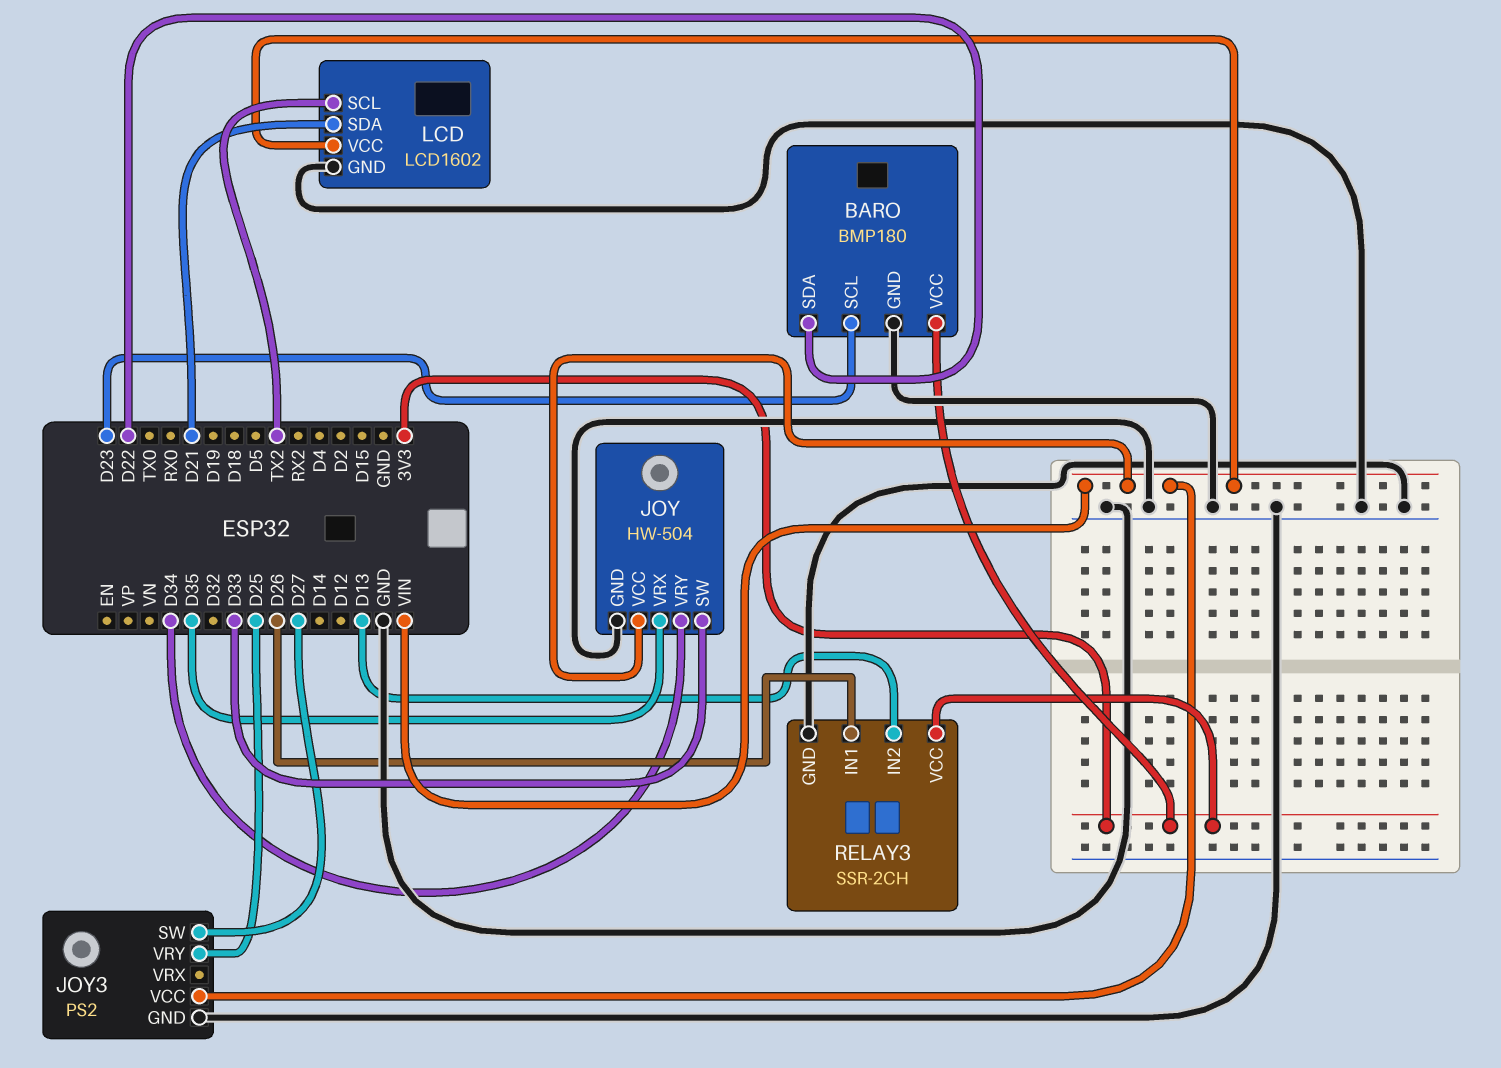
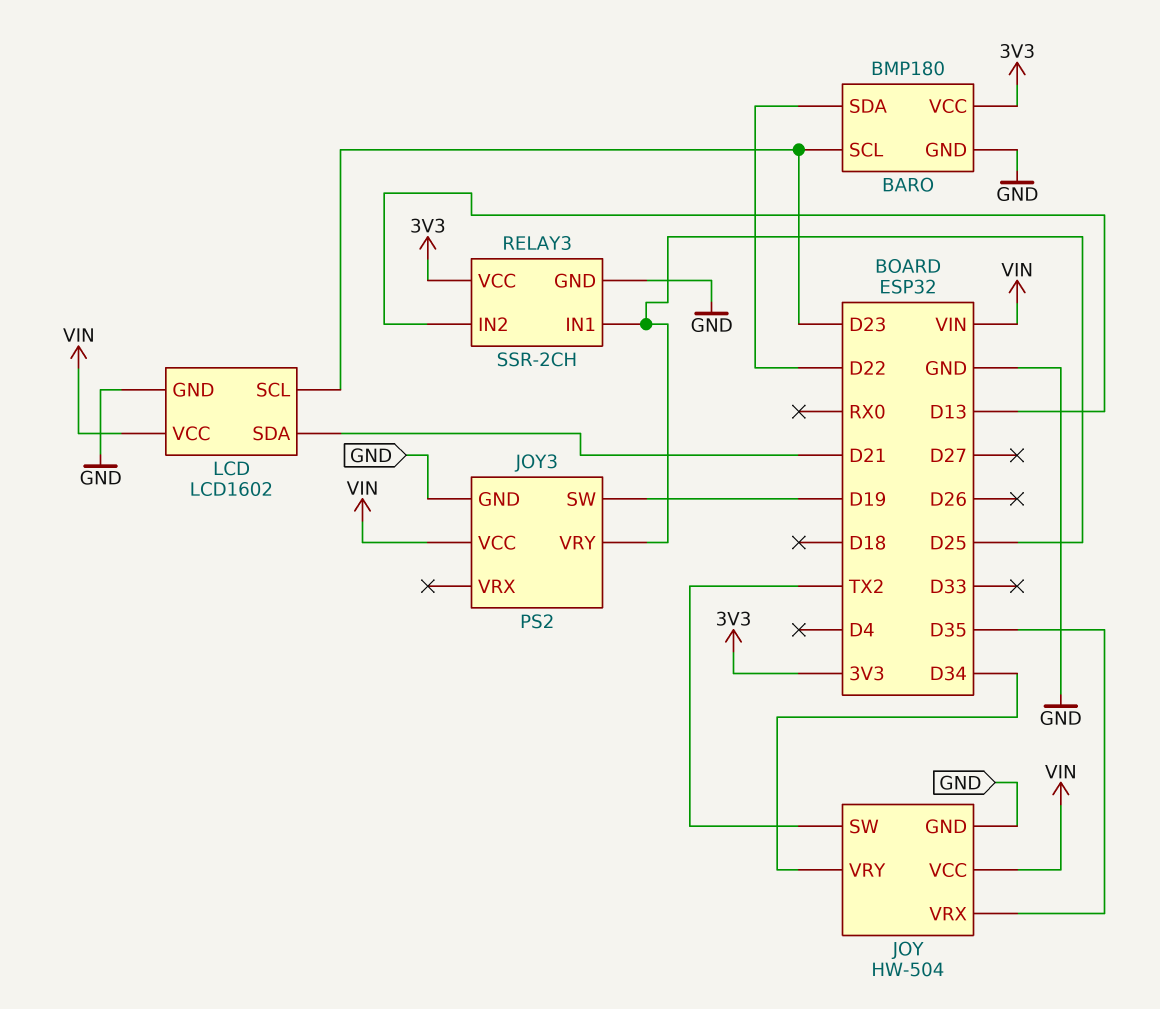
JOY pin SW: D33 -> TX2
JOY3 pin SW: D27 -> D19
LCD pin SCL: TX2 -> D23
RELAY3 pin IN1: D26 -> D25

